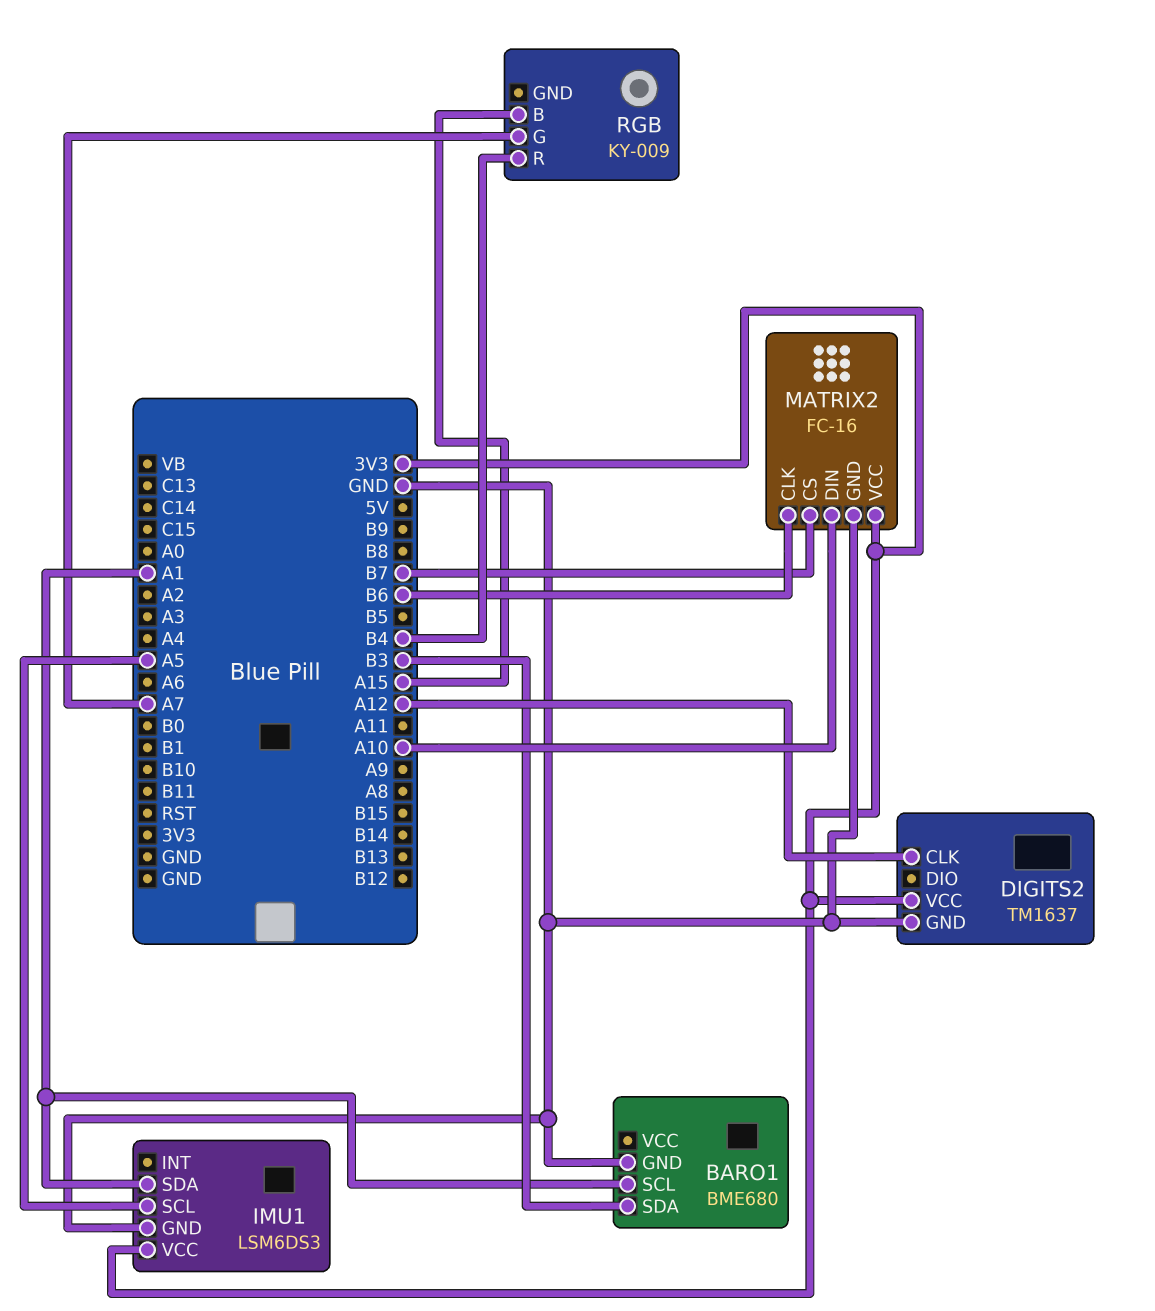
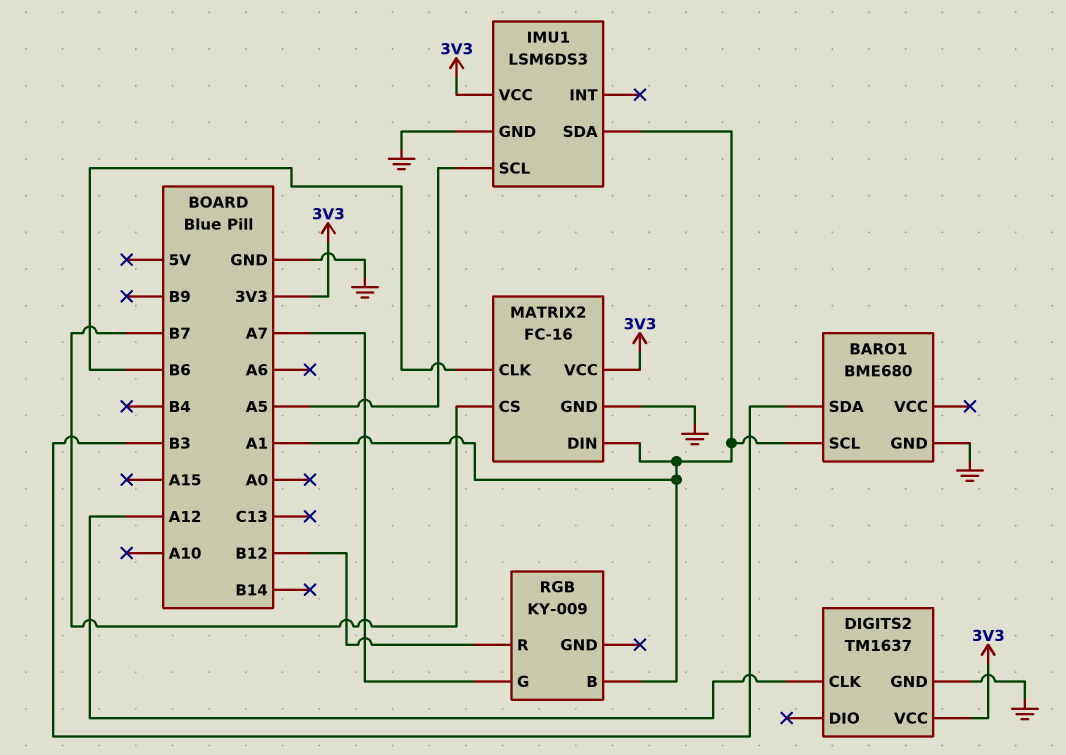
MATRIX2 pin DIN: A10 -> A1
RGB pin B: A15 -> A1
RGB pin R: B4 -> B12

